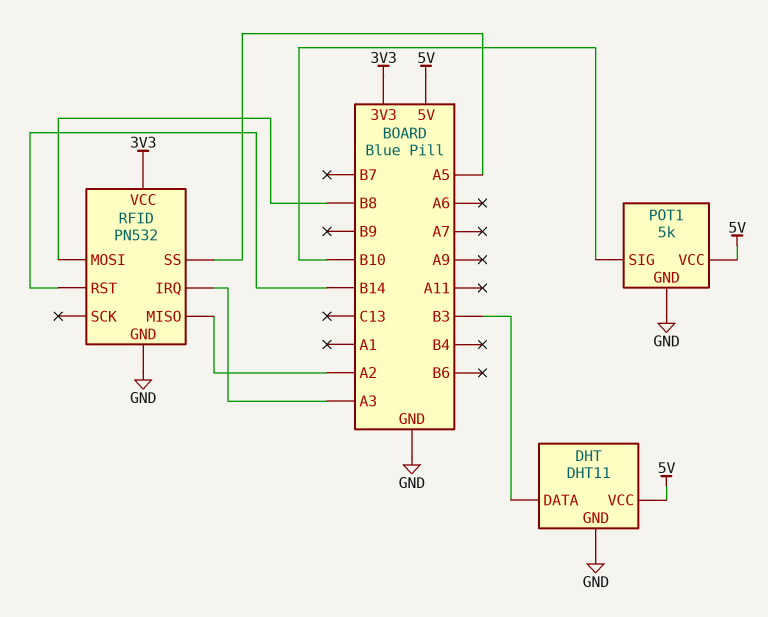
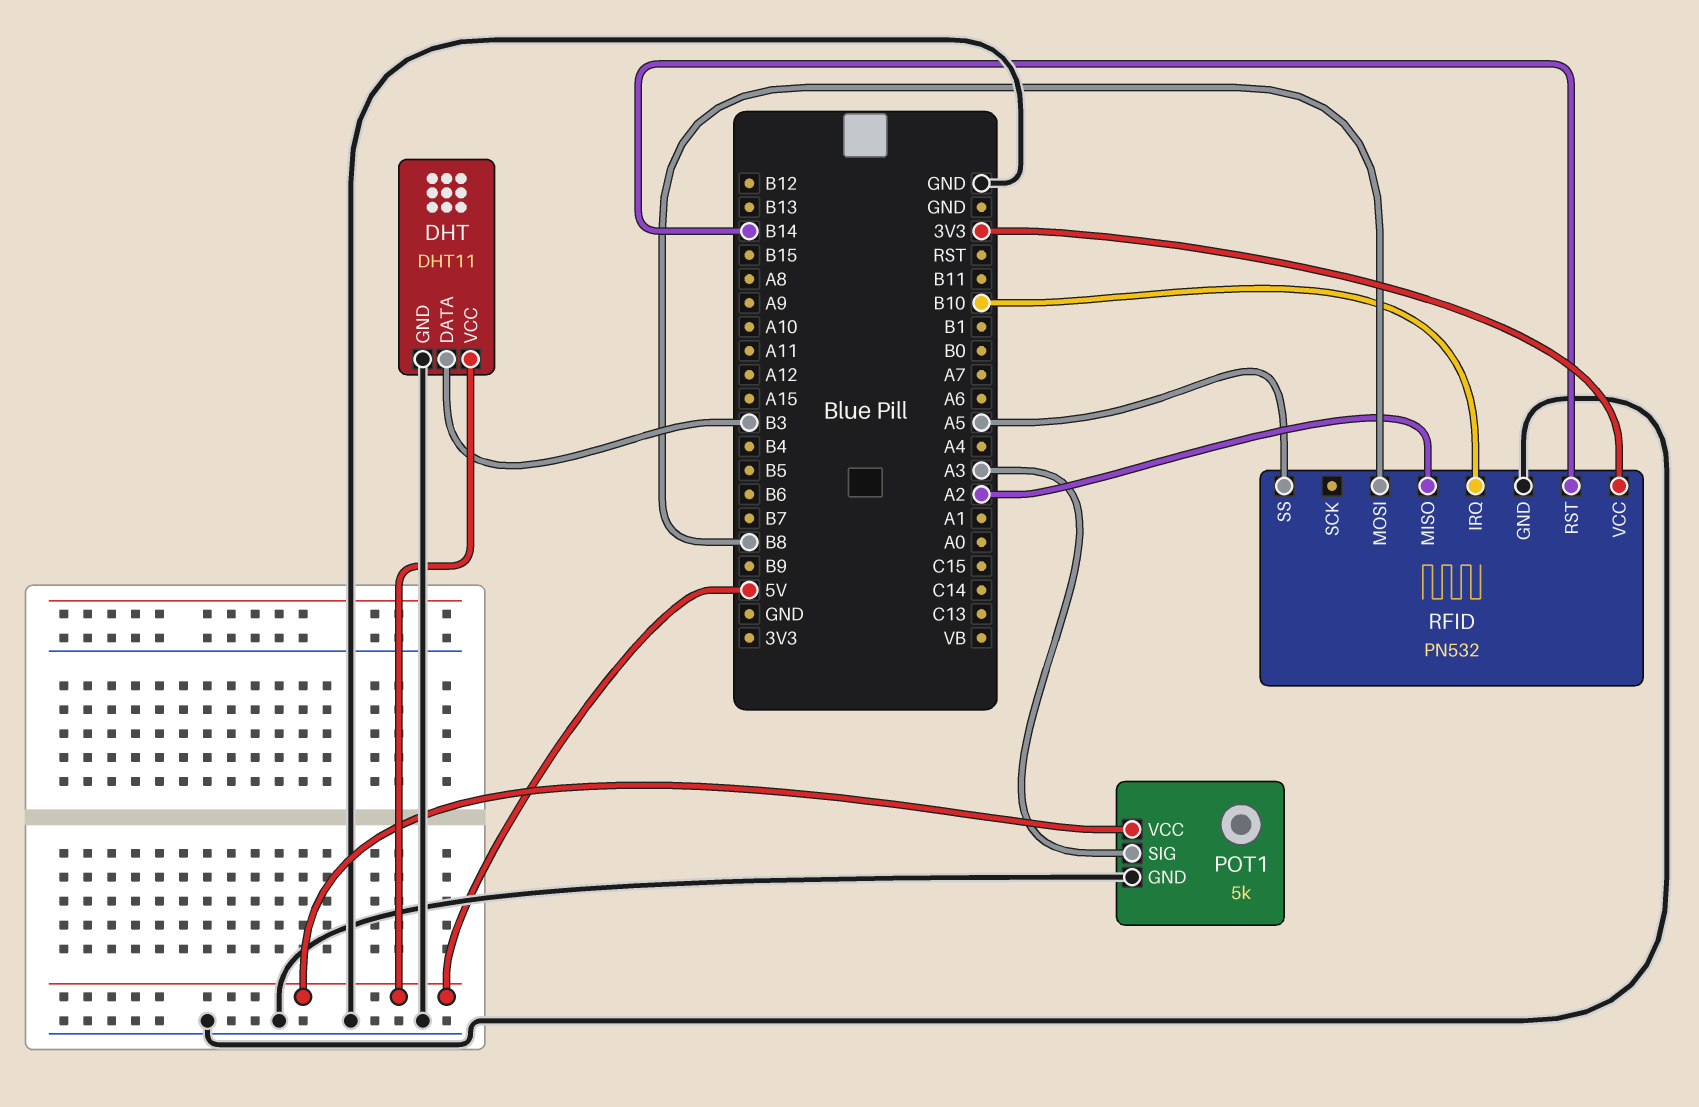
POT1 pin SIG: B10 -> A3
RFID pin IRQ: A3 -> B10

